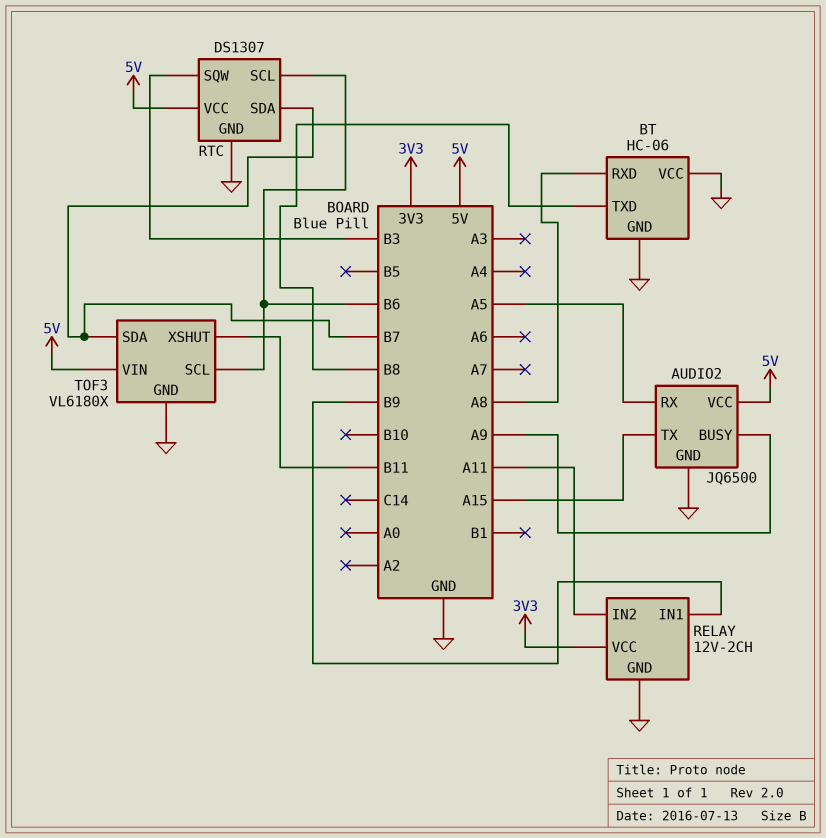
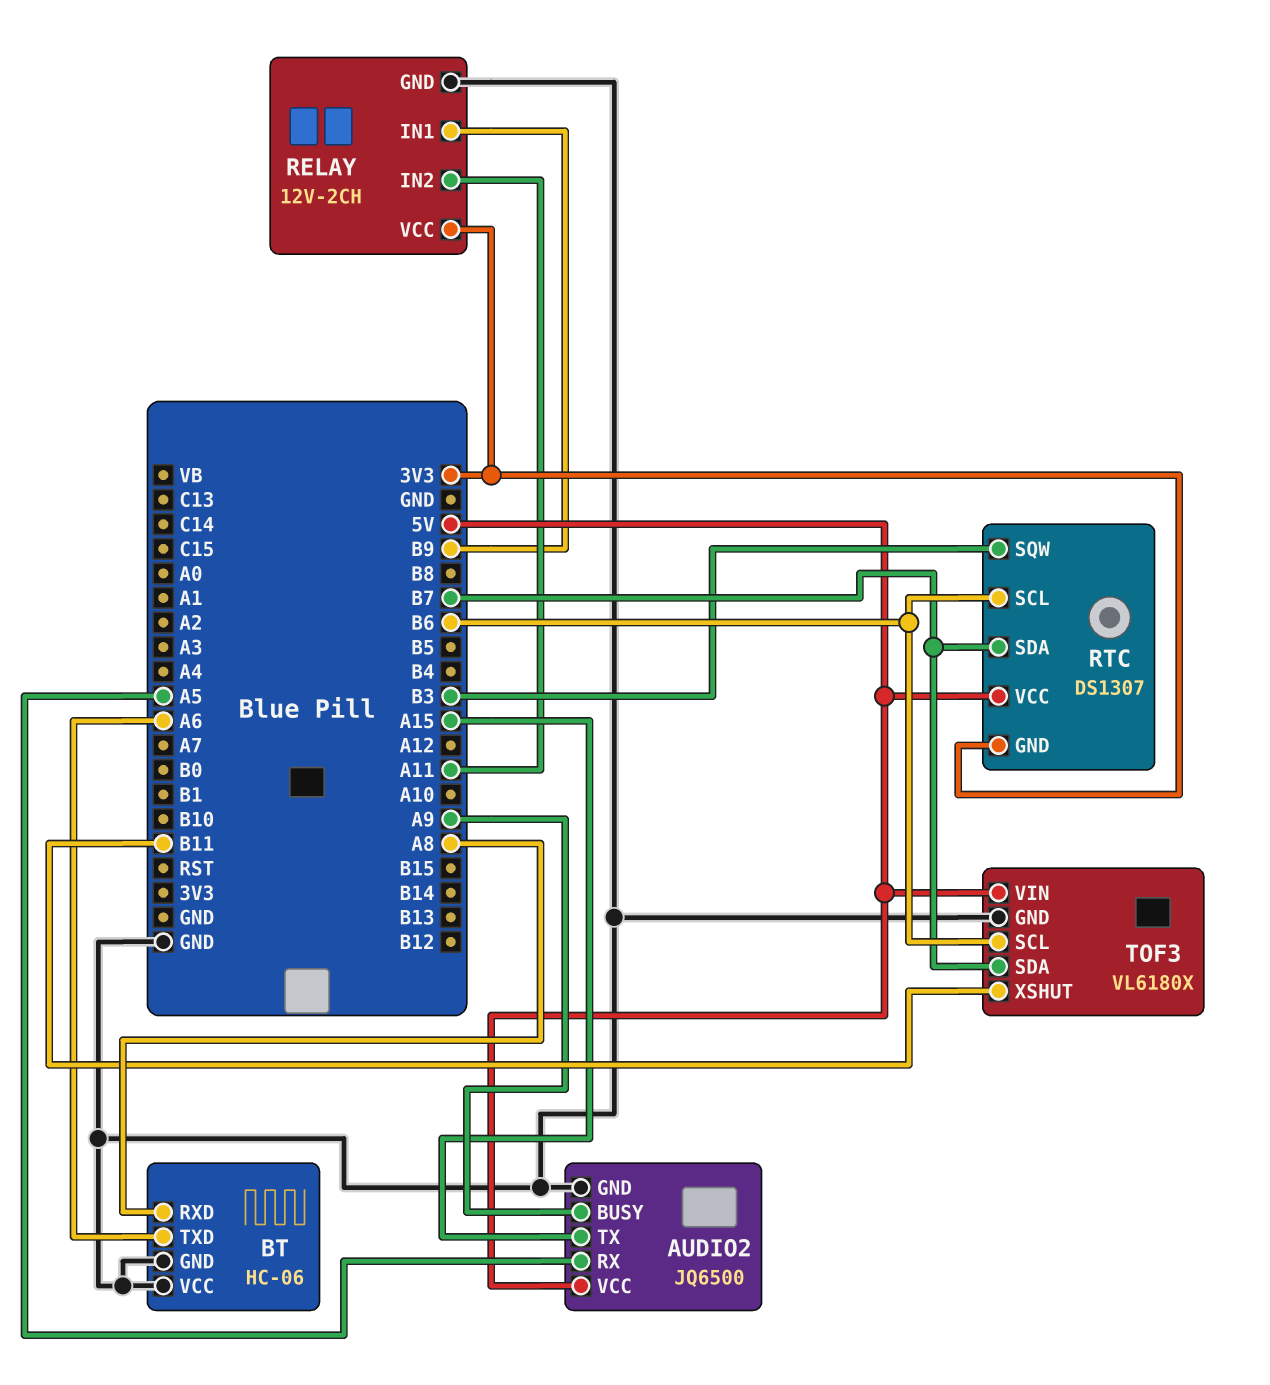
BT pin TXD: B8 -> A6
RTC pin GND: GND -> 3V3

